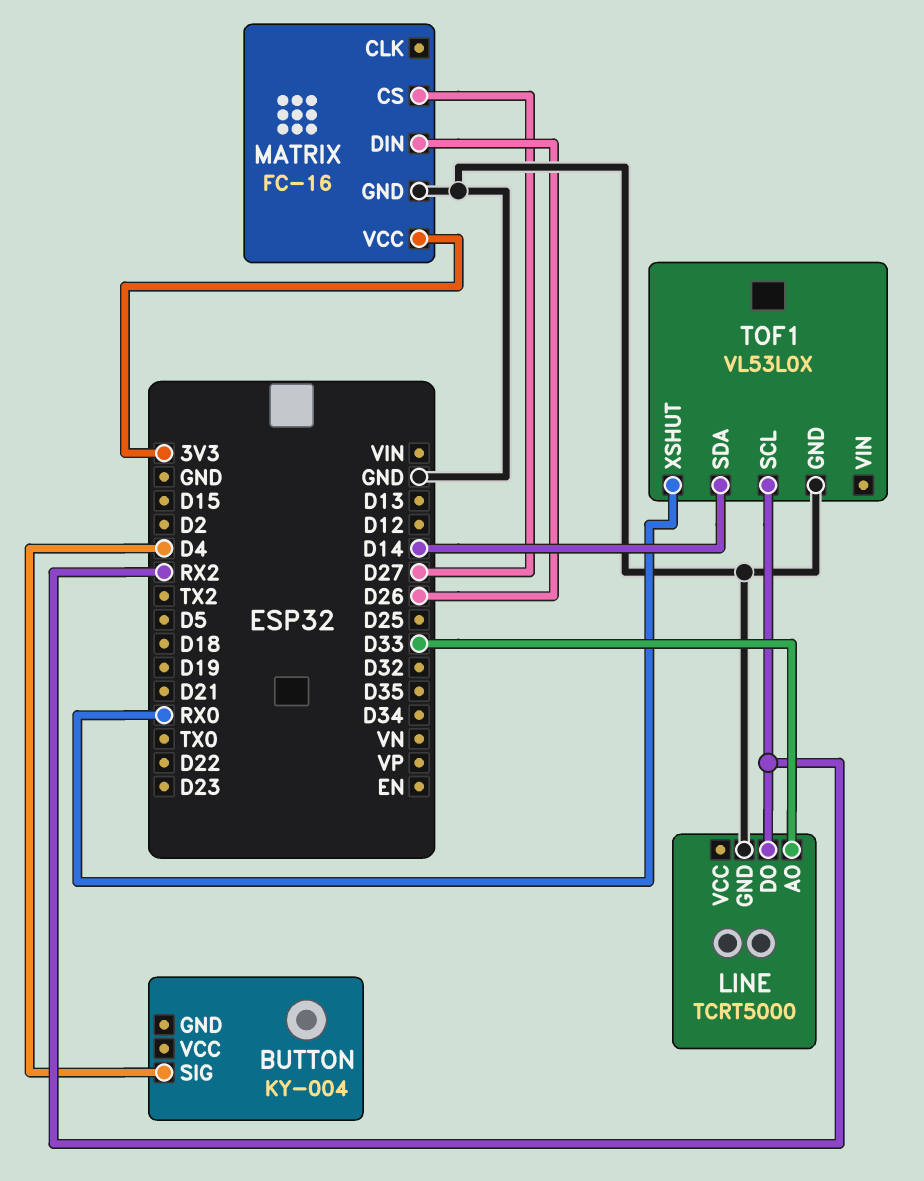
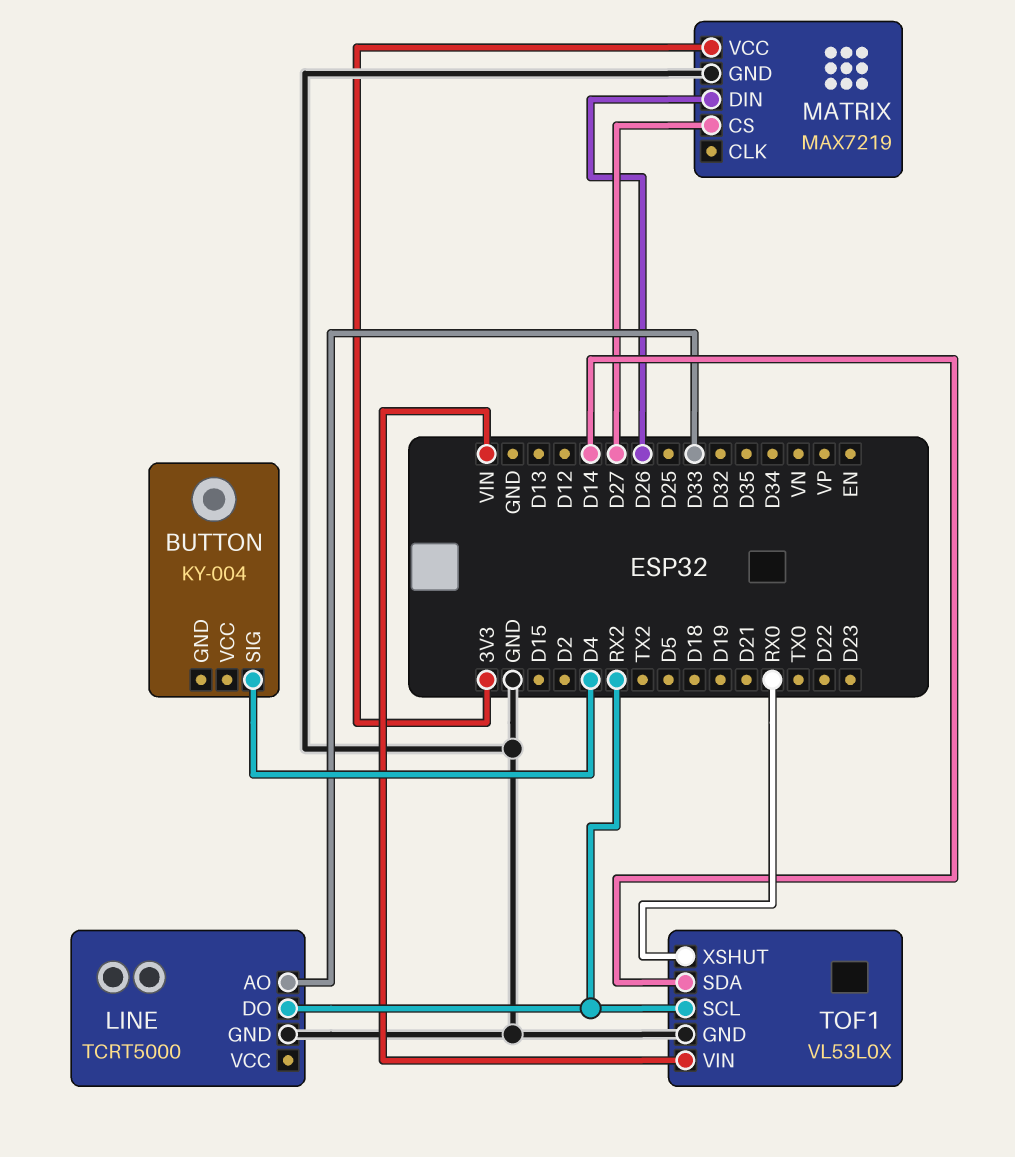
MATRIX: FC-16 -> MAX7219
TOF1 pin VIN: none -> VIN

